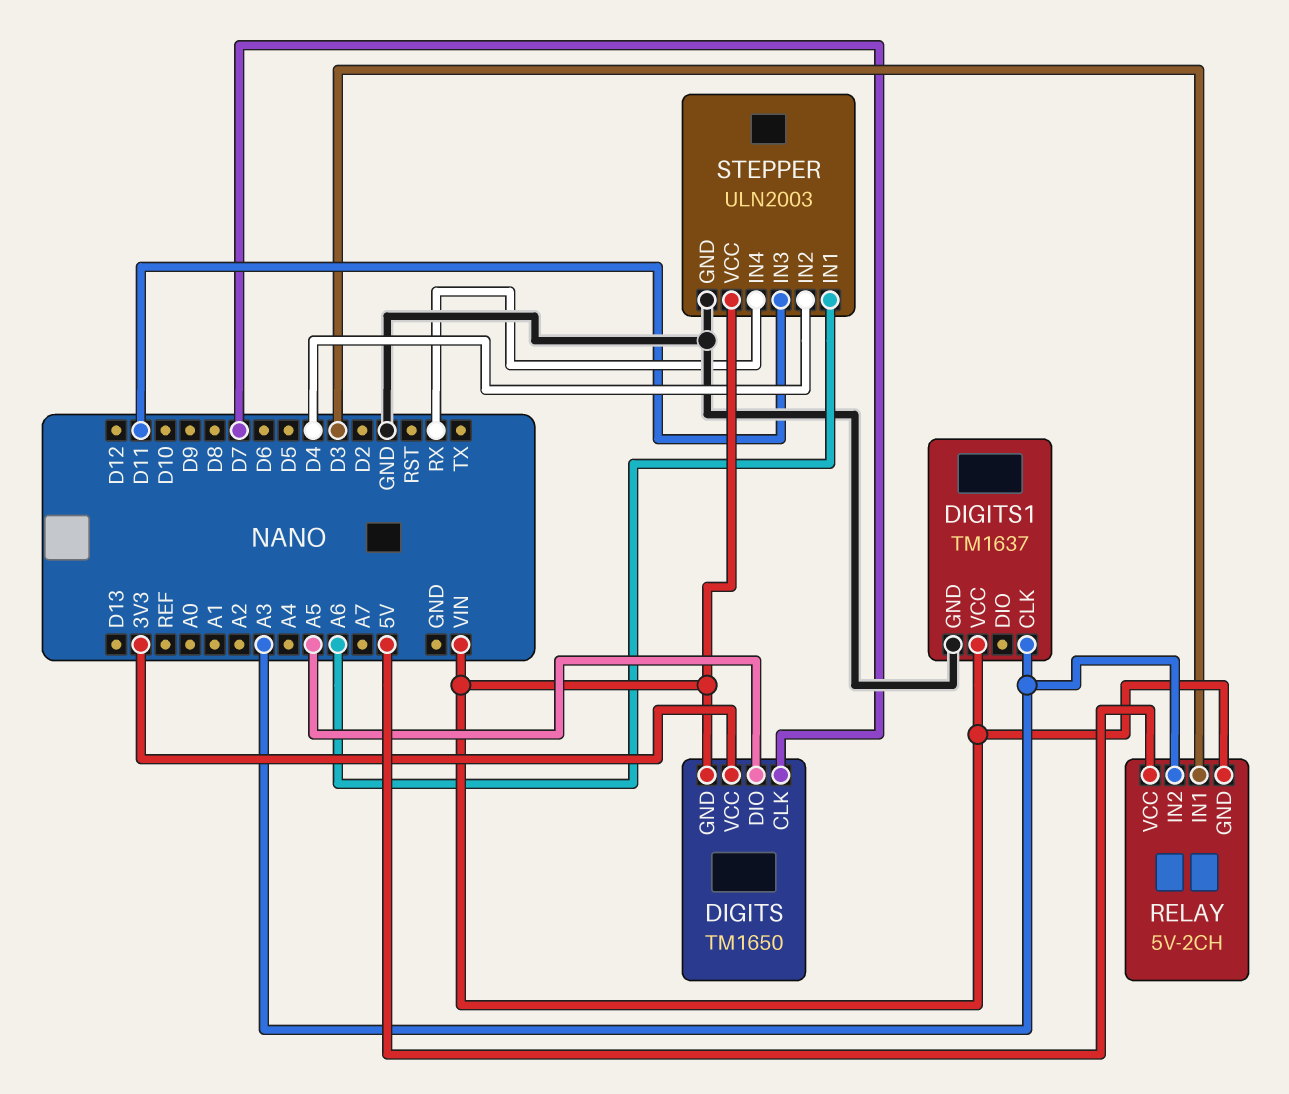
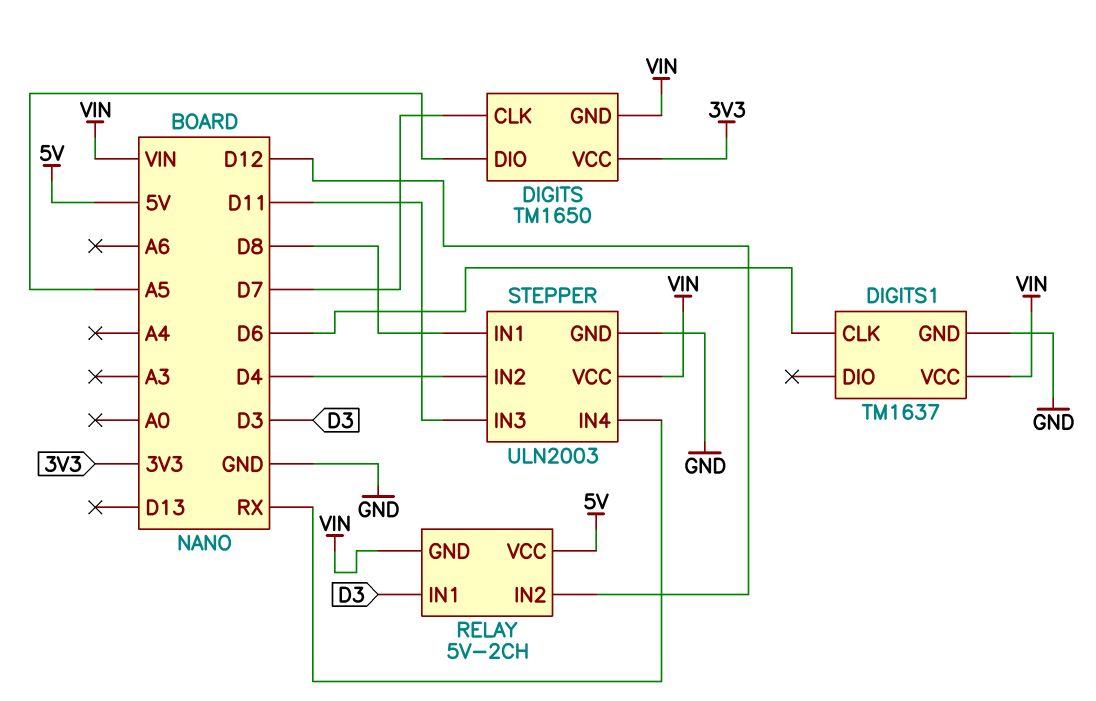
DIGITS1 pin CLK: A3 -> D6
RELAY pin IN2: A3 -> D12
STEPPER pin IN1: A6 -> D8

